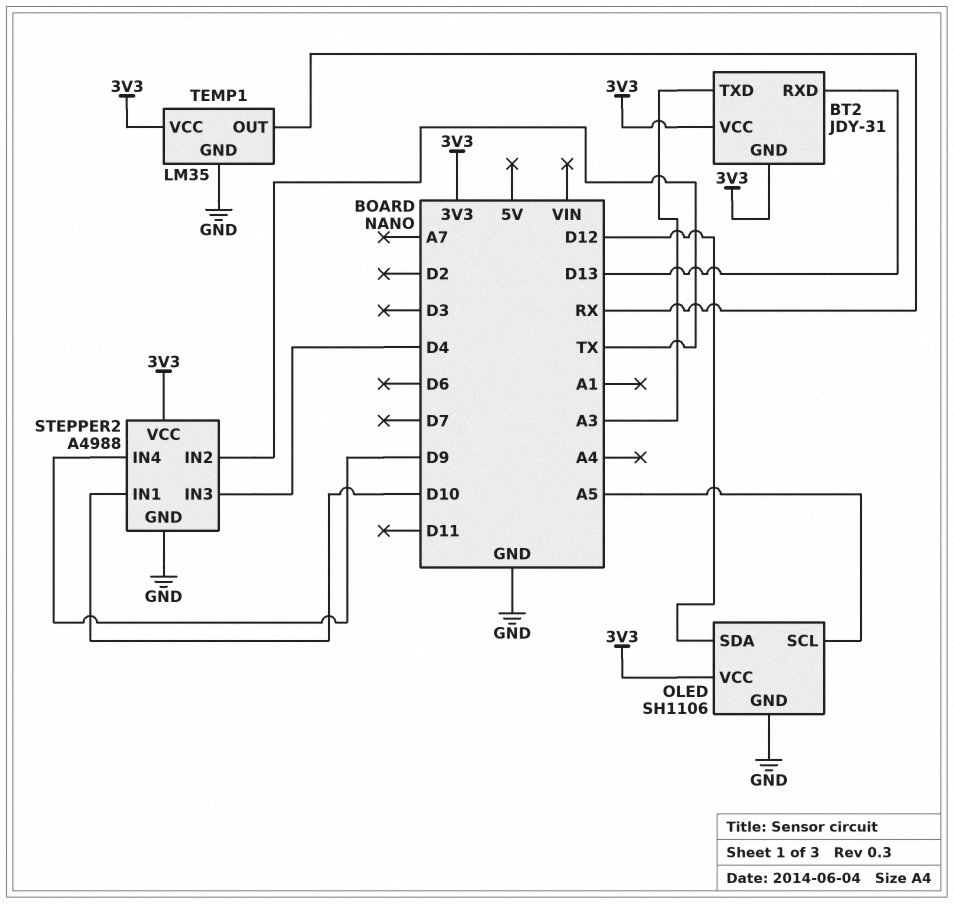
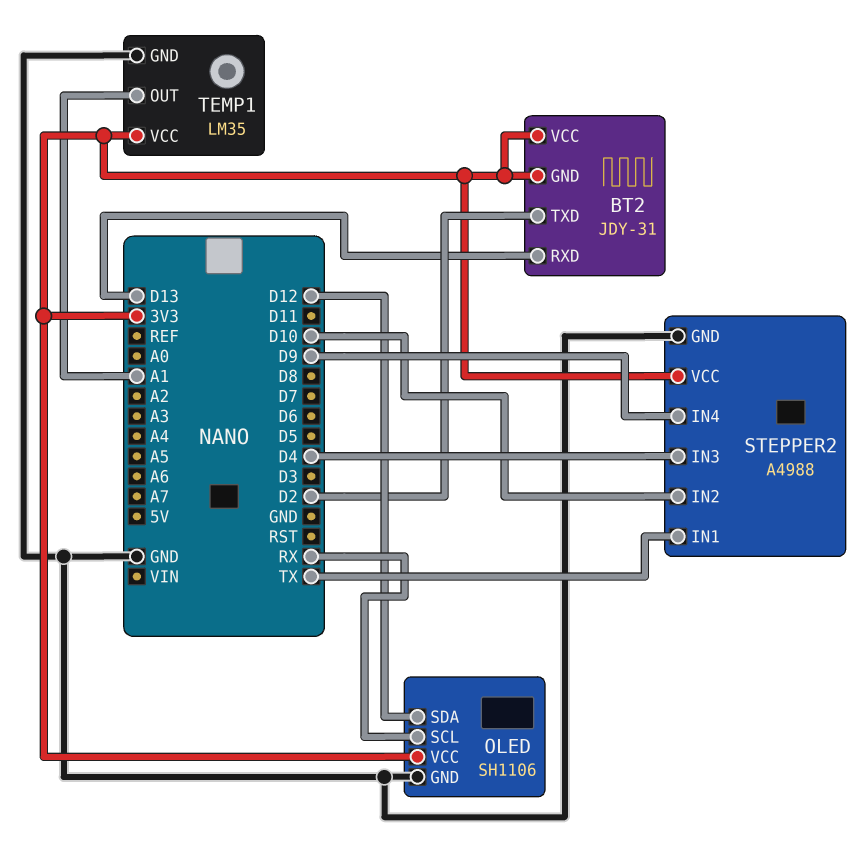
BT2 pin TXD: A3 -> D2
OLED pin SCL: A5 -> RX
STEPPER2 pin IN1: D10 -> TX
STEPPER2 pin IN2: TX -> D10
TEMP1 pin OUT: RX -> A1

